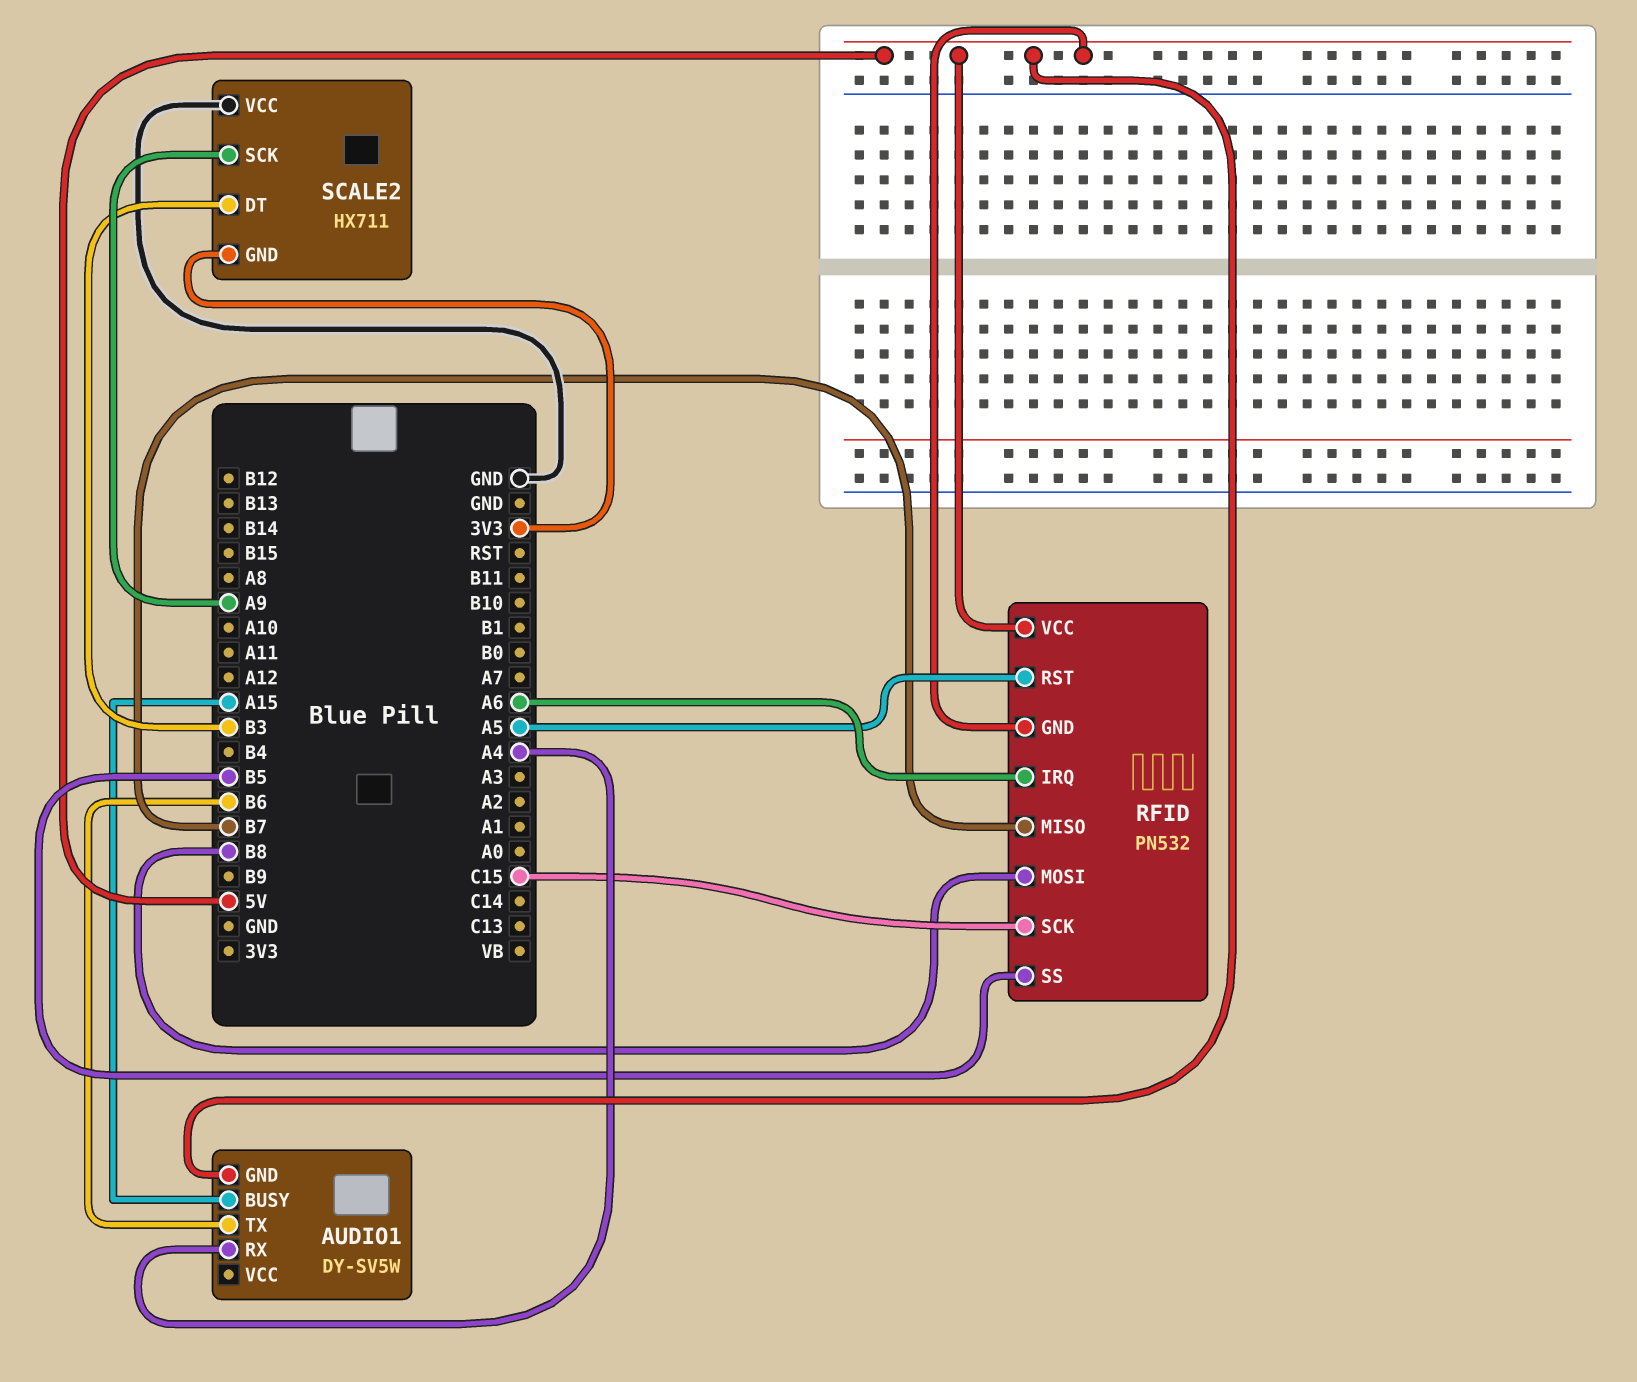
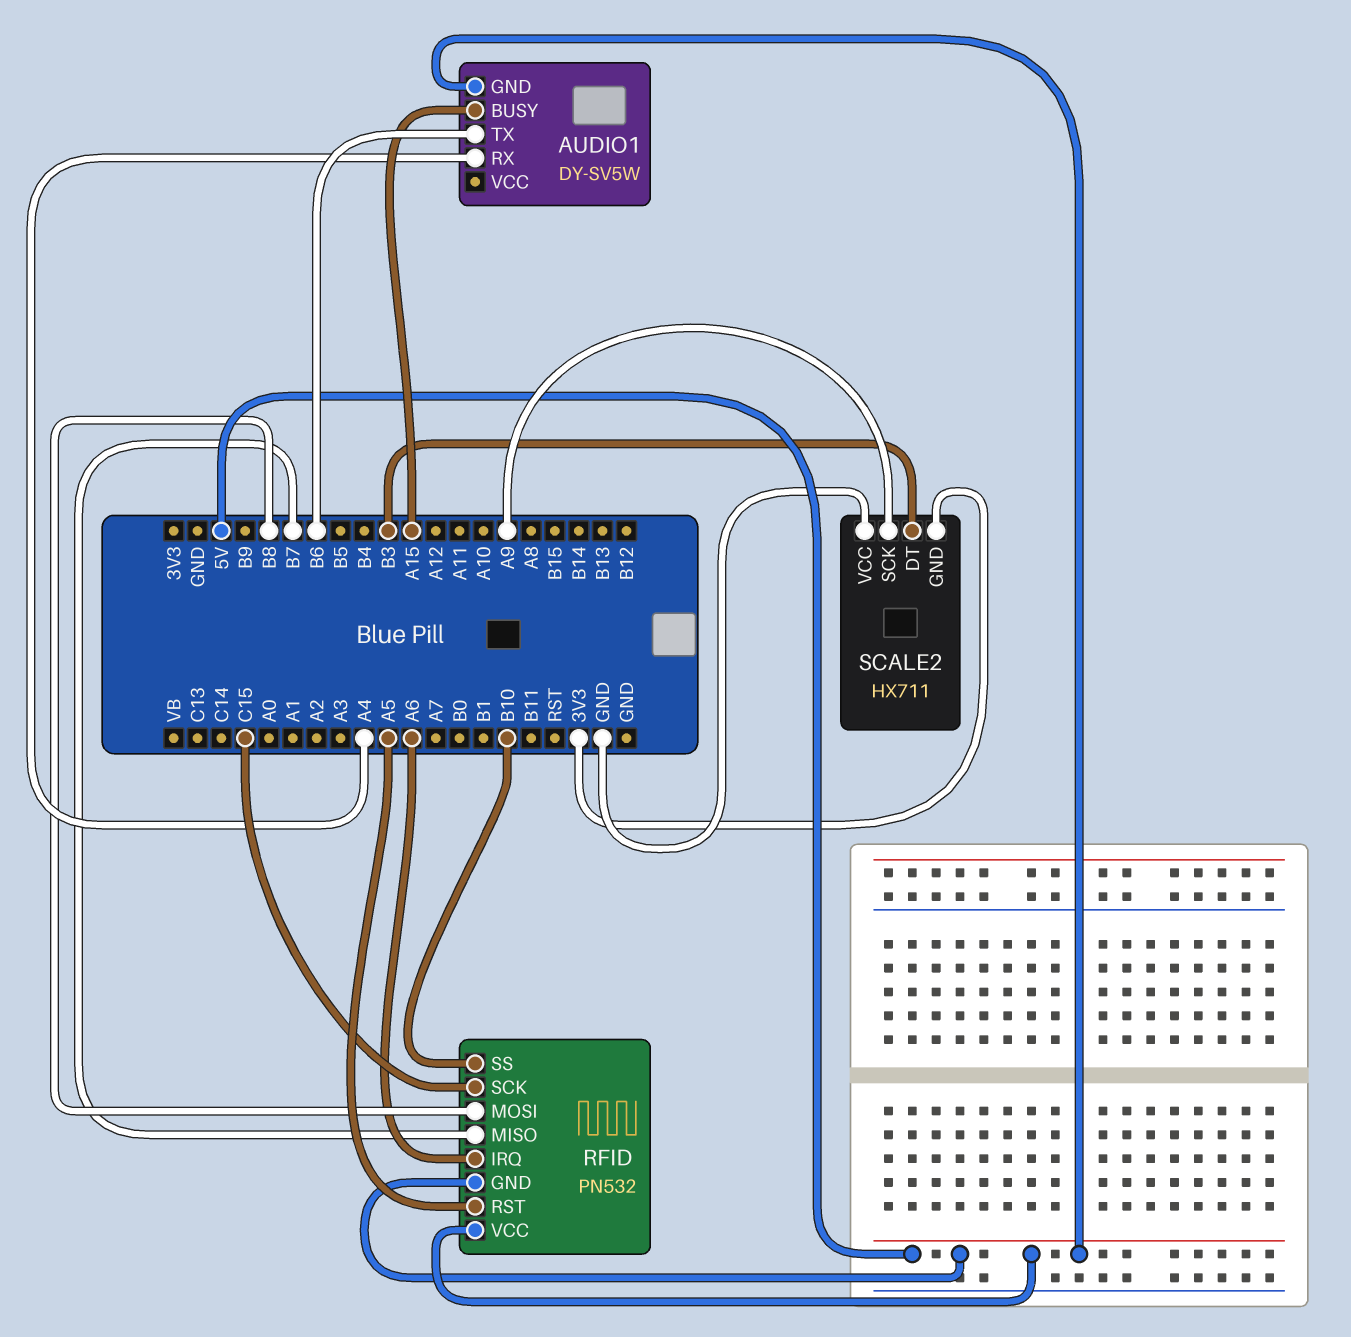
RFID pin SS: B5 -> B10

